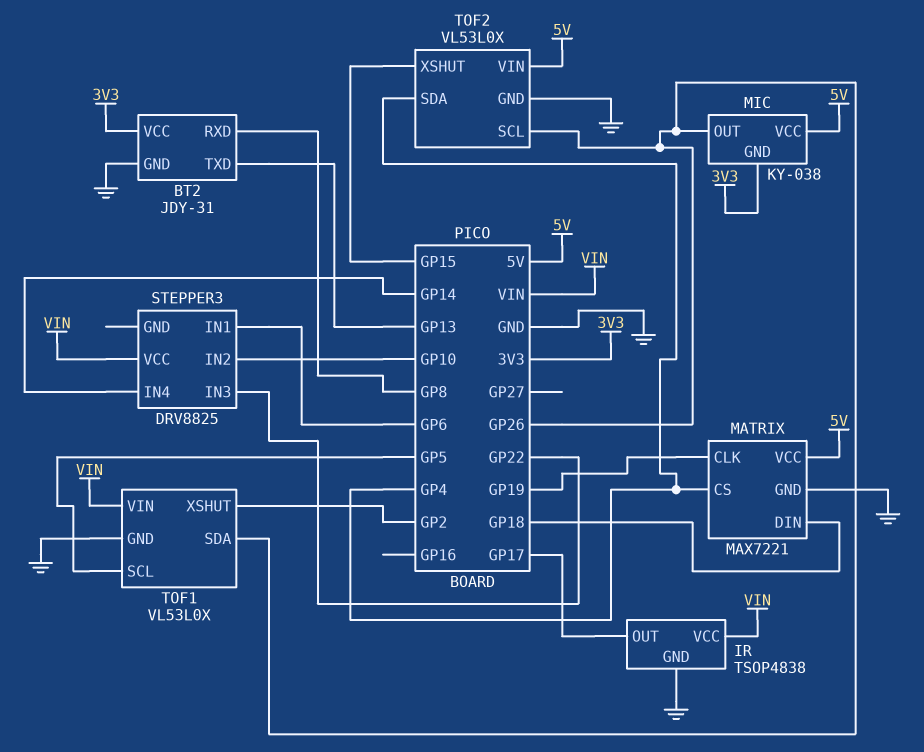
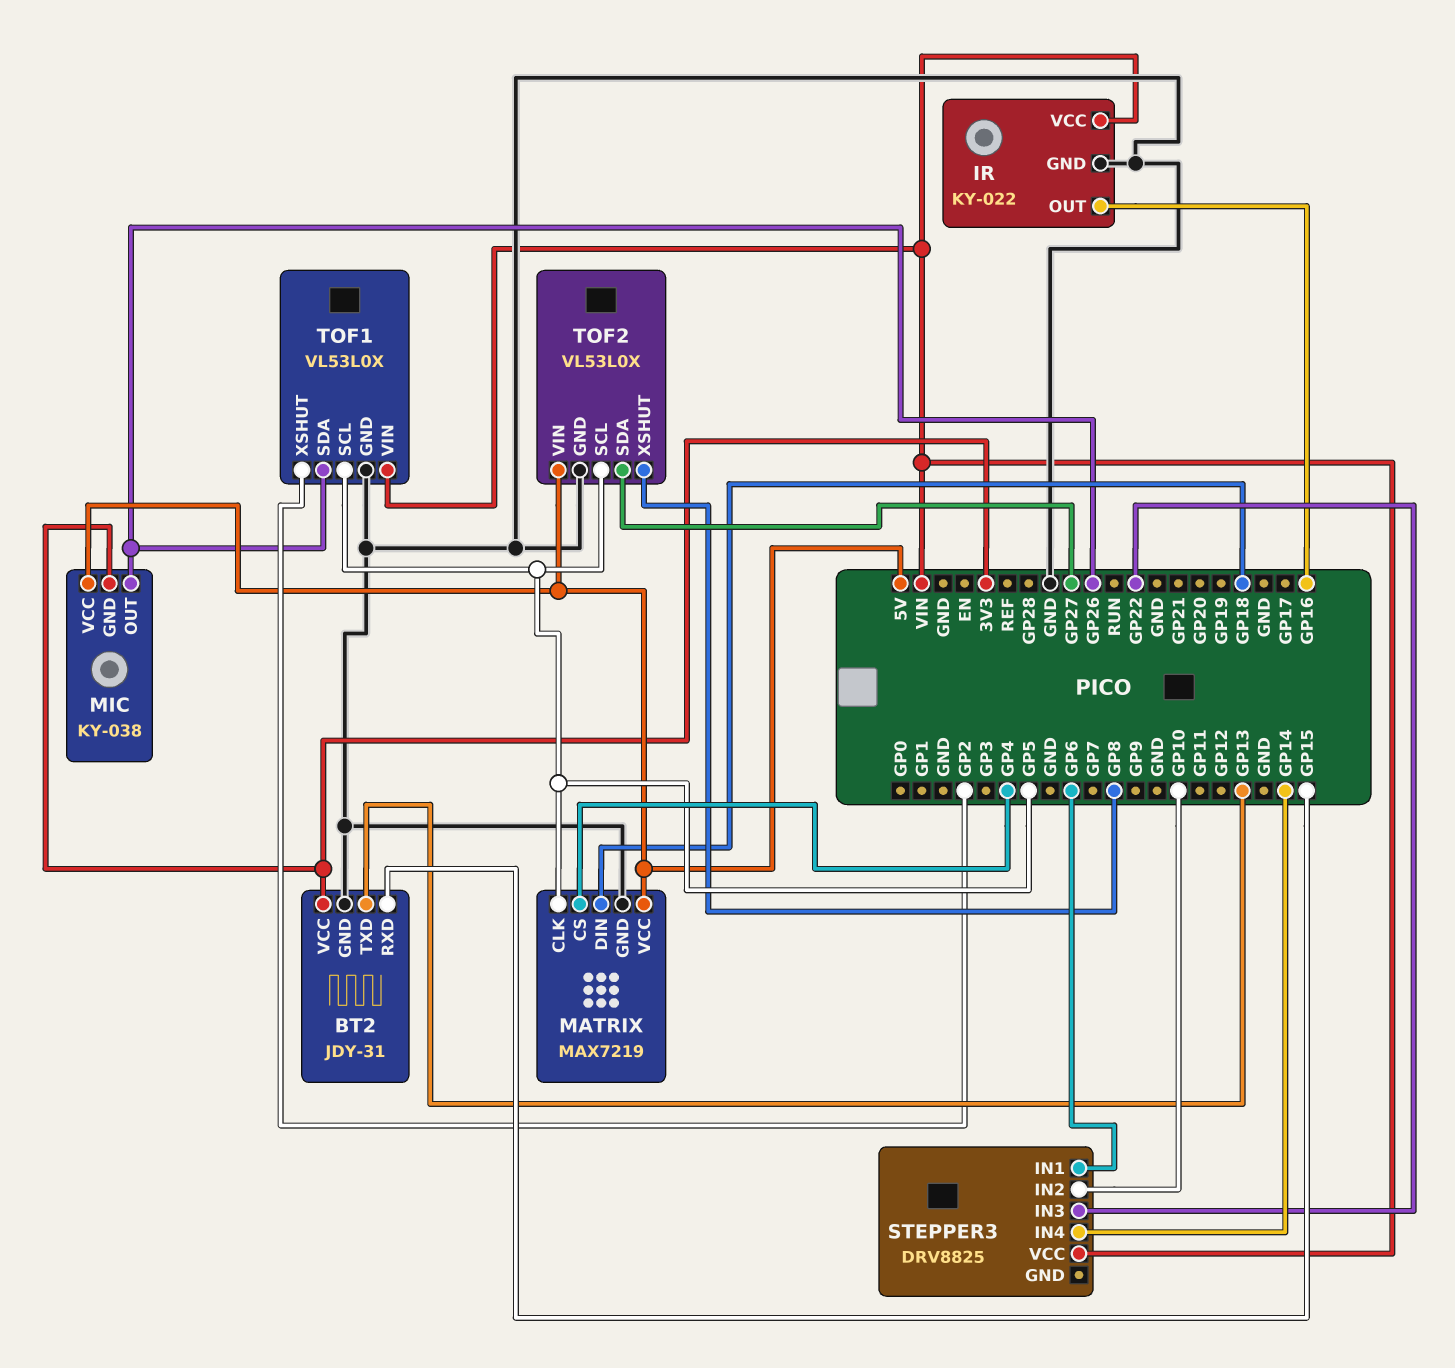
BT2 pin RXD: GP8 -> GP15
IR: TSOP4838 -> KY-022
IR pin OUT: GP17 -> GP16
MATRIX: MAX7221 -> MAX7219
MATRIX pin CLK: GP19 -> GP5
TOF2 pin SCL: GP26 -> GP5
TOF2 pin SDA: GP4 -> GP27
TOF2 pin XSHUT: GP15 -> GP8

